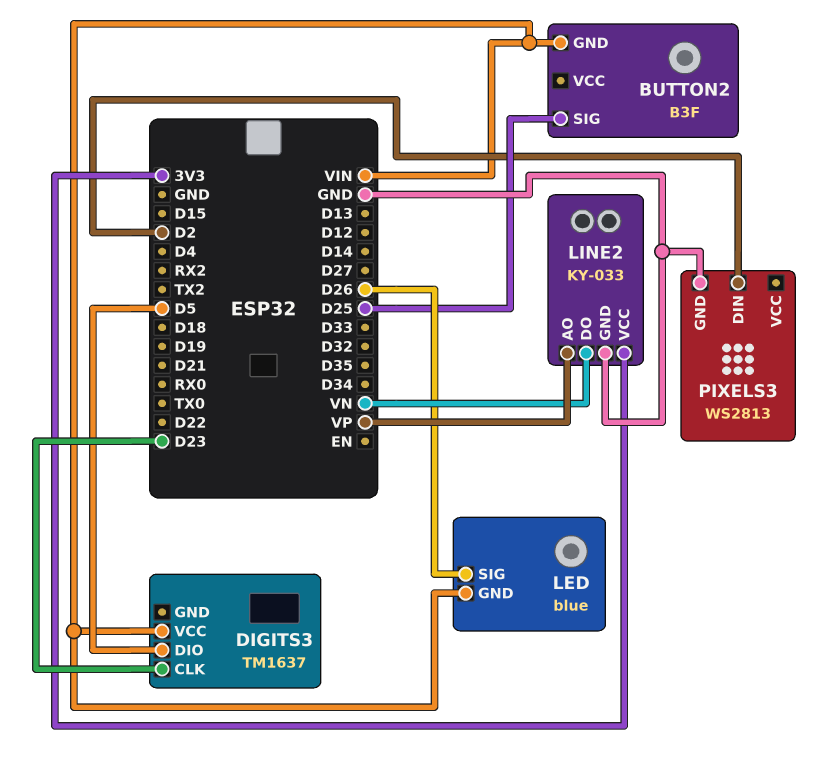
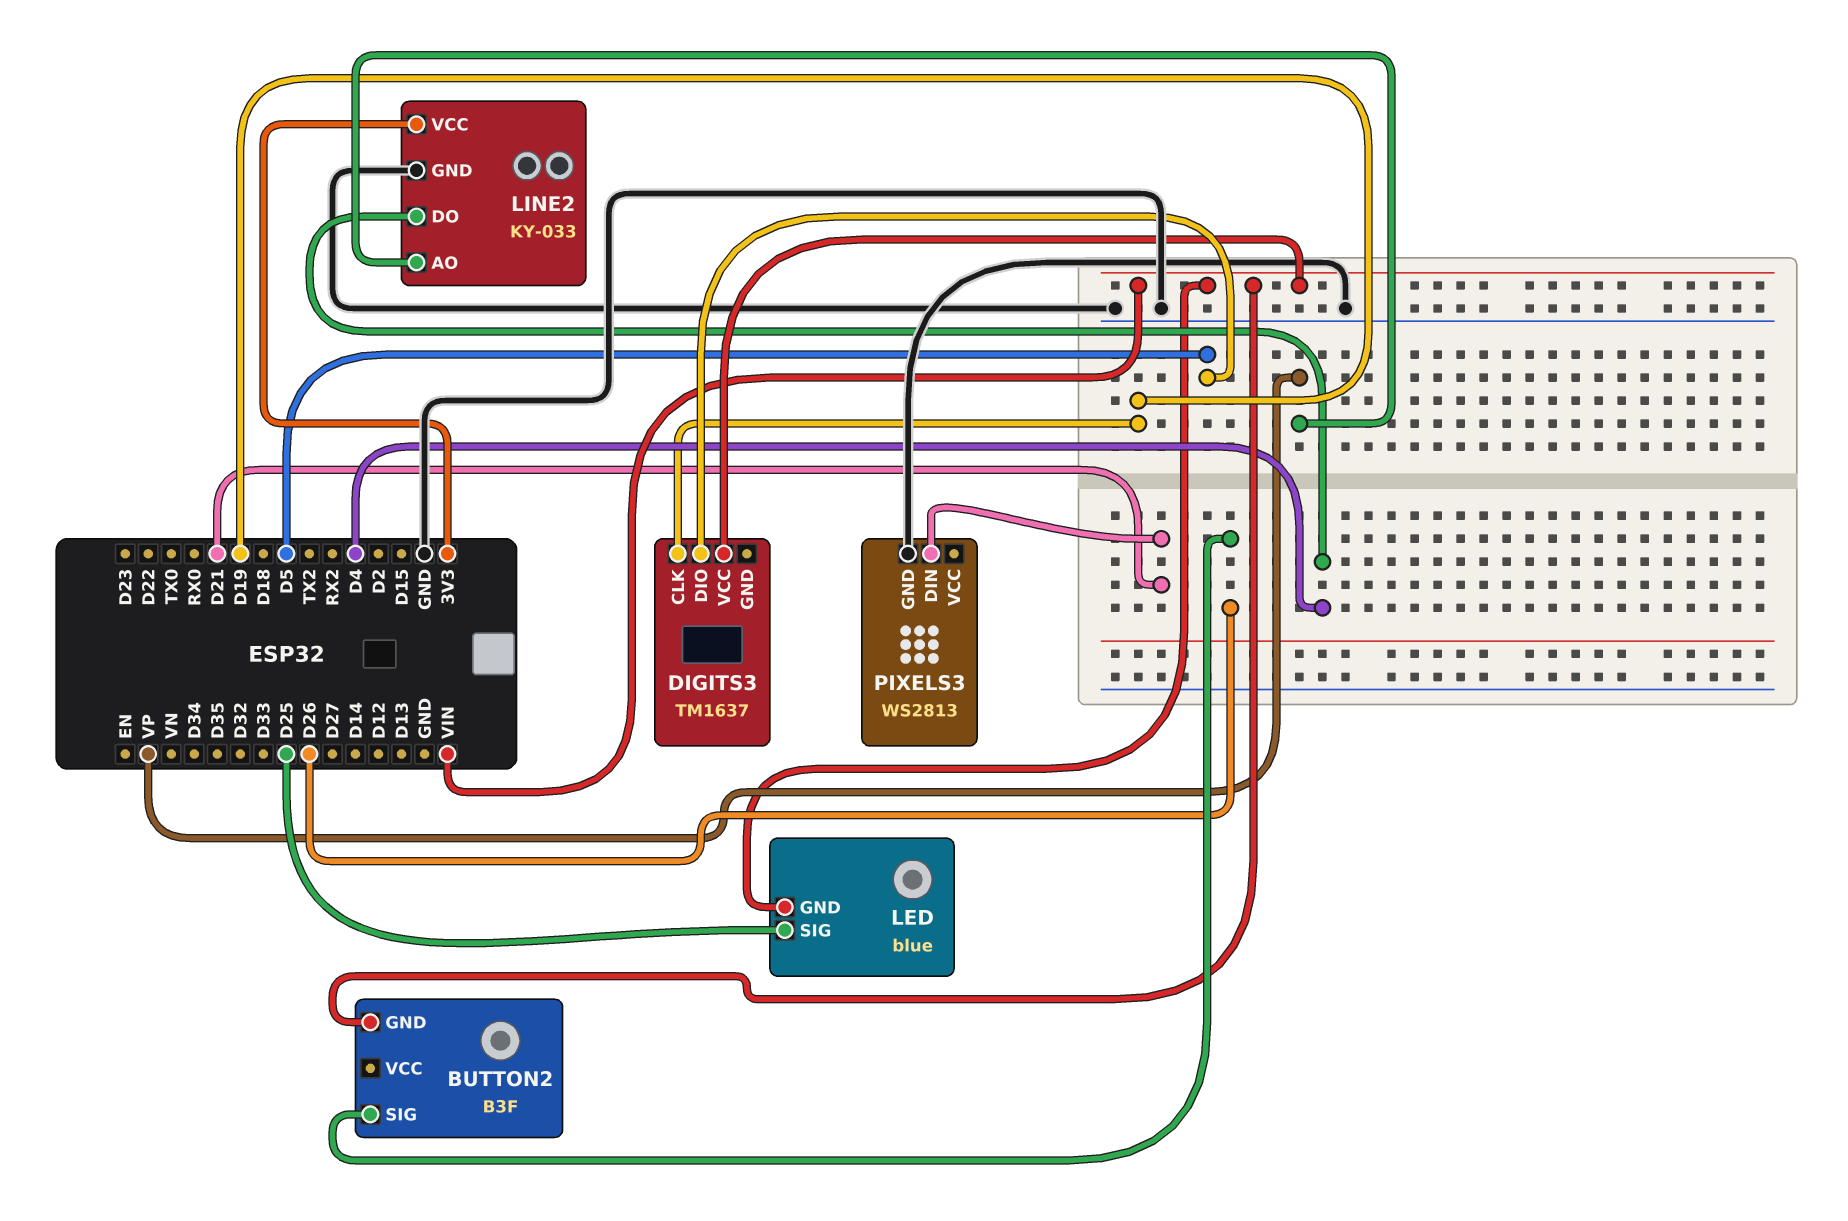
BUTTON2 pin SIG: D25 -> D26
DIGITS3 pin CLK: D23 -> D19
LED pin SIG: D26 -> D25
LINE2 pin DO: VN -> D4
PIXELS3 pin DIN: D2 -> D21

